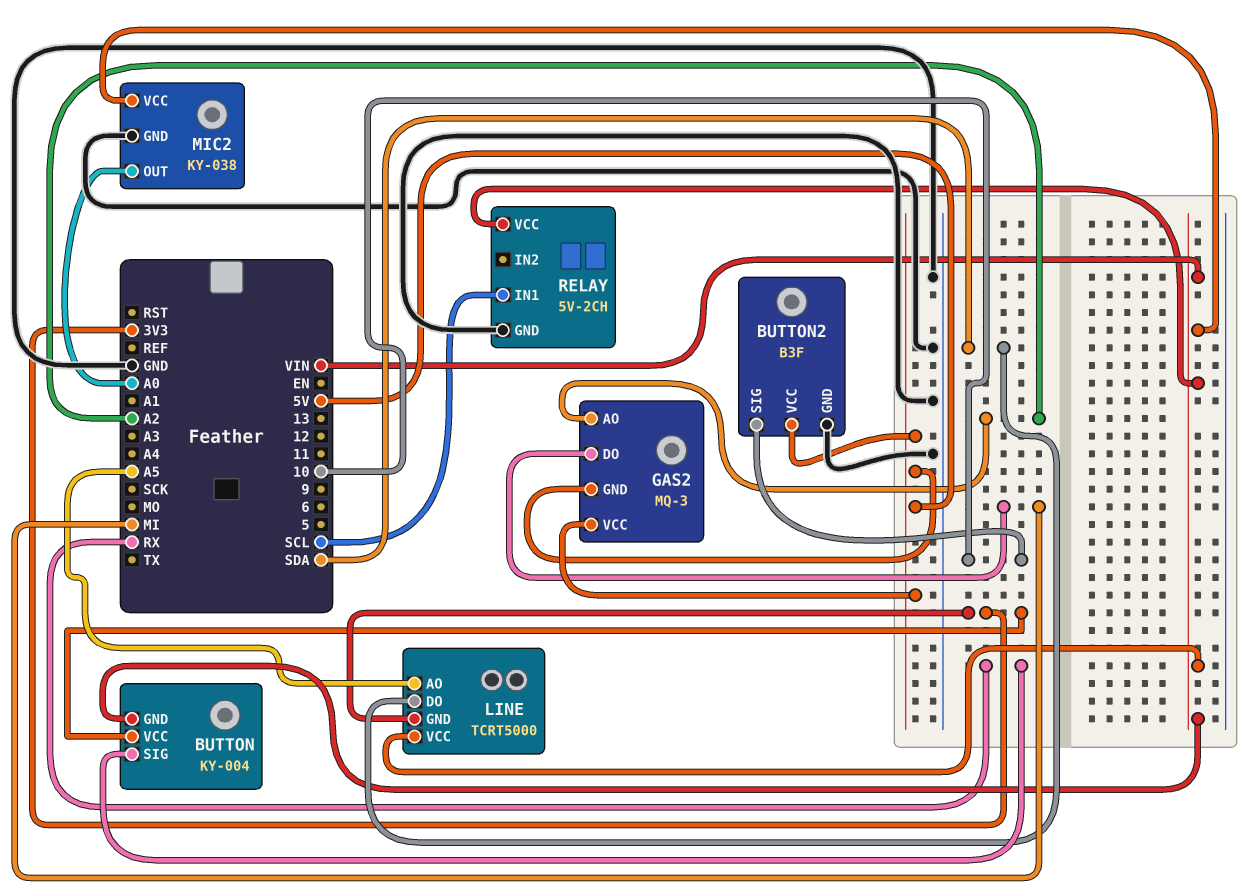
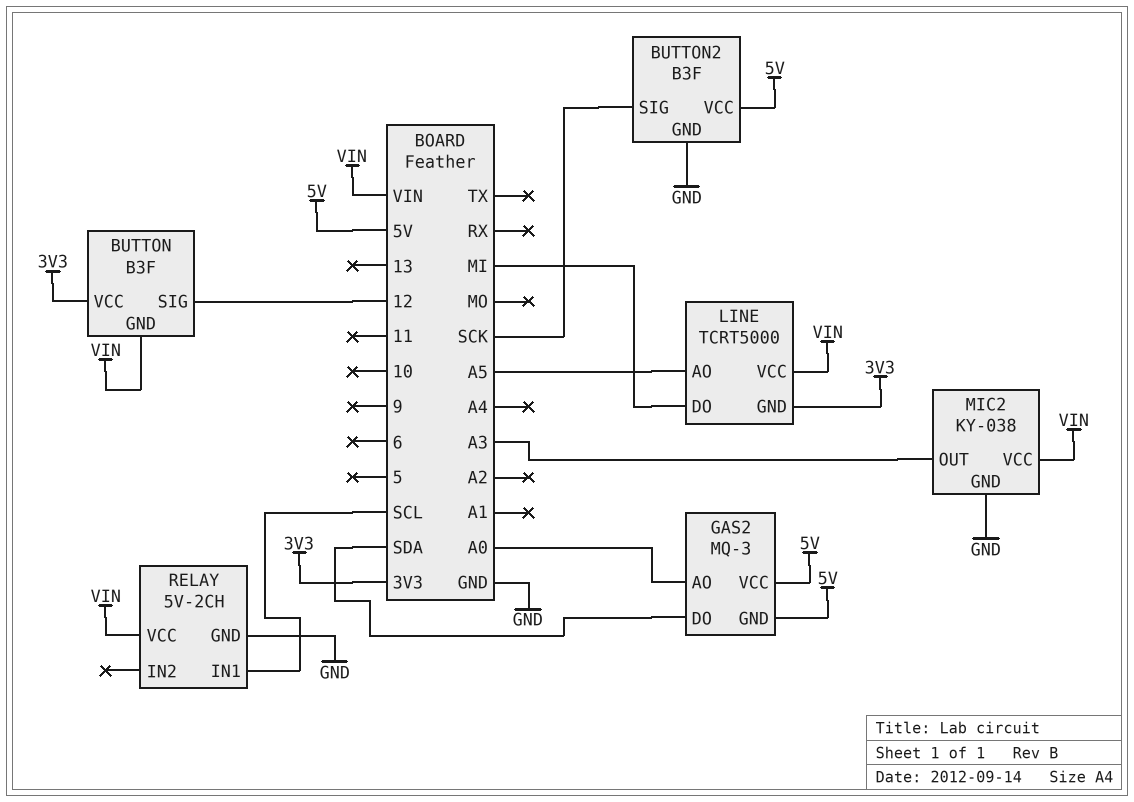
BUTTON: KY-004 -> B3F
BUTTON pin SIG: RX -> 12
BUTTON2 pin SIG: 10 -> SCK
GAS2 pin AO: A2 -> A0
GAS2 pin DO: MI -> SDA
LINE pin DO: SDA -> MI
MIC2 pin OUT: A0 -> A3

